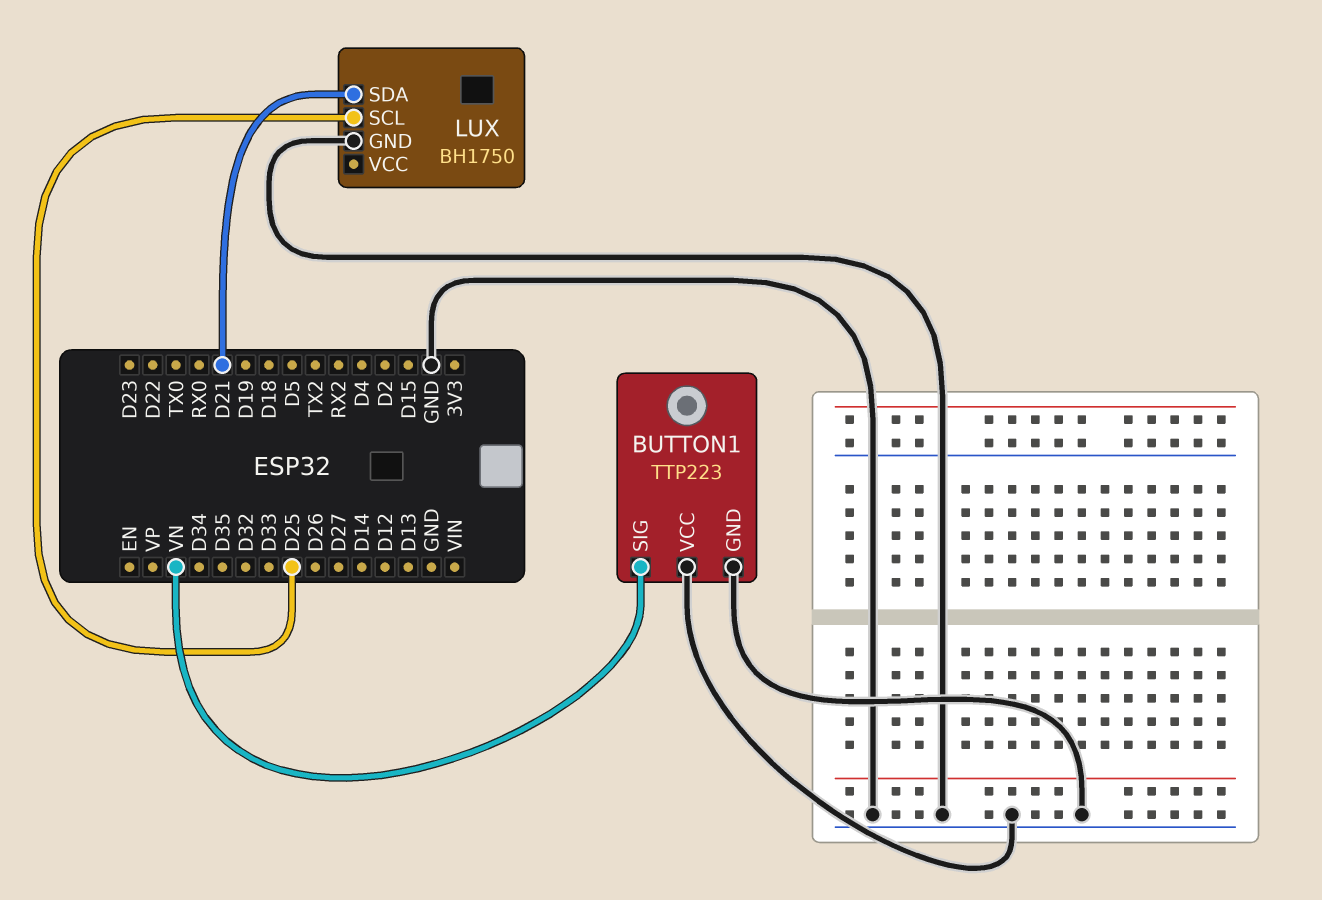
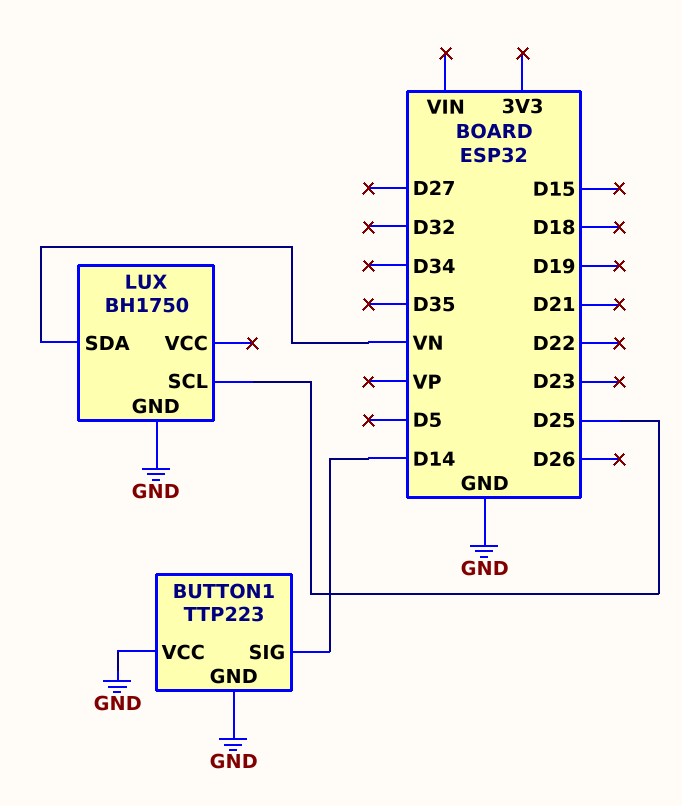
BUTTON1 pin SIG: VN -> D14
LUX pin SDA: D21 -> VN

